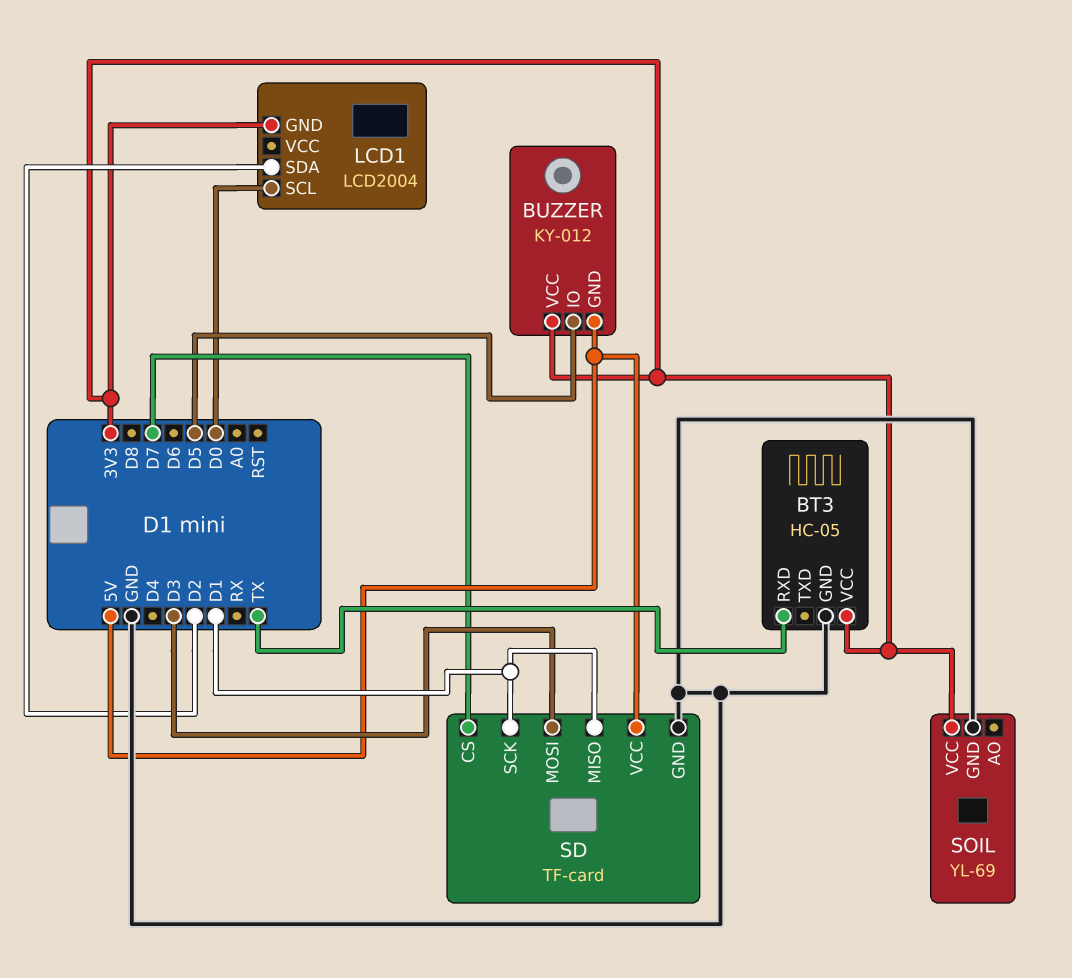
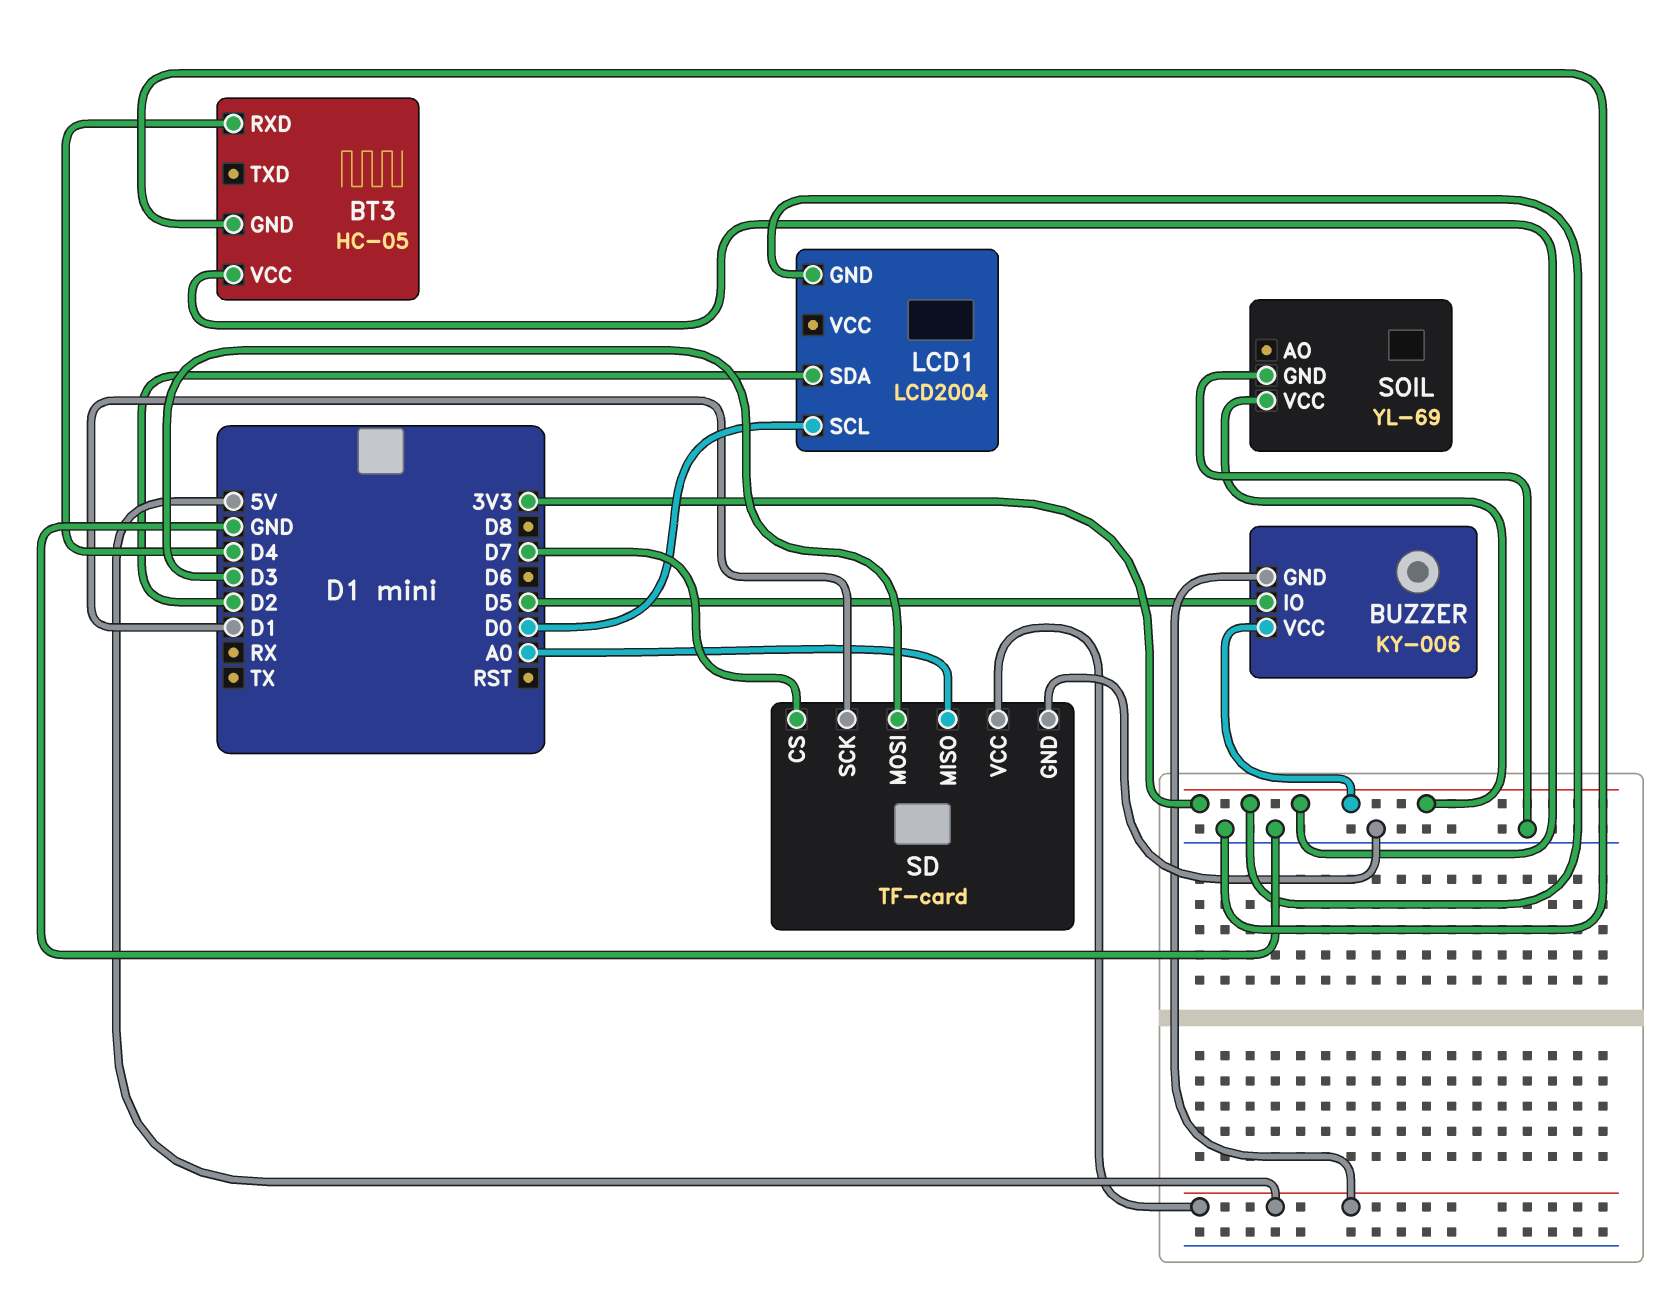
BT3 pin RXD: TX -> D4
BUZZER: KY-012 -> KY-006
SD pin MISO: D1 -> A0

